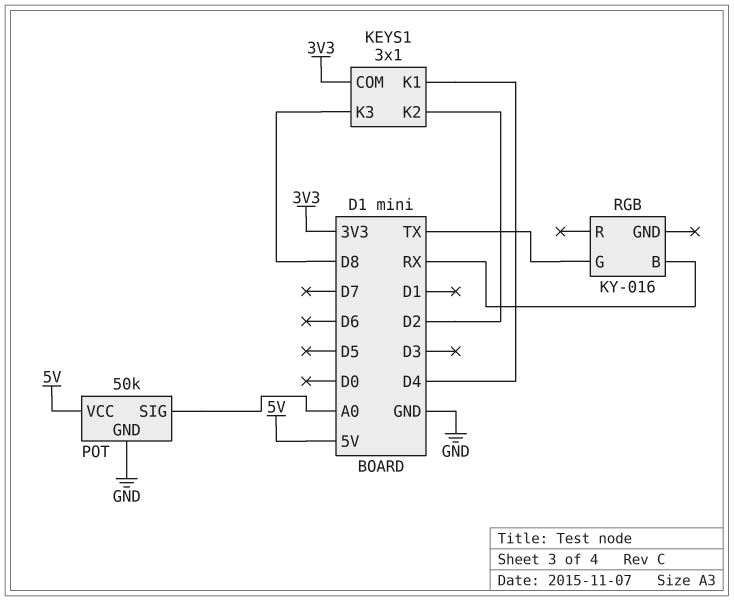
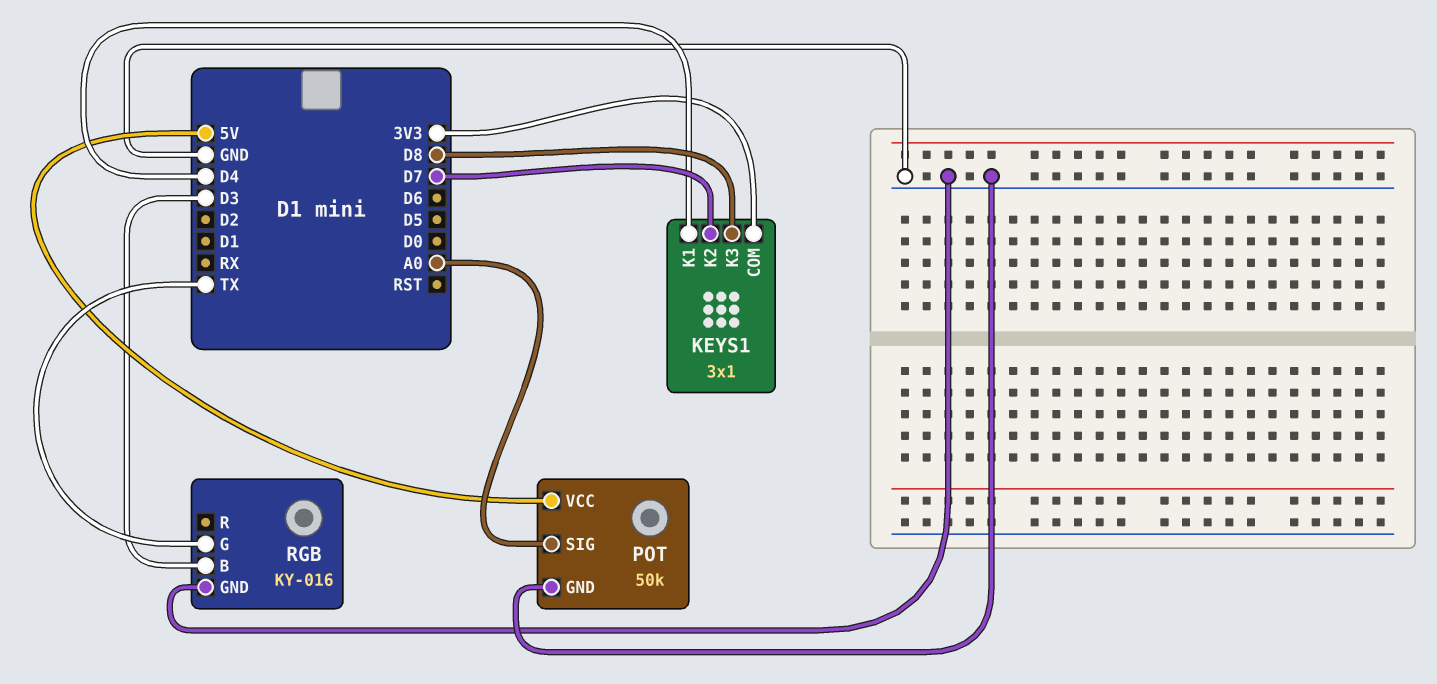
KEYS1 pin K2: D2 -> D7
RGB pin B: RX -> D3
RGB pin GND: none -> GND

